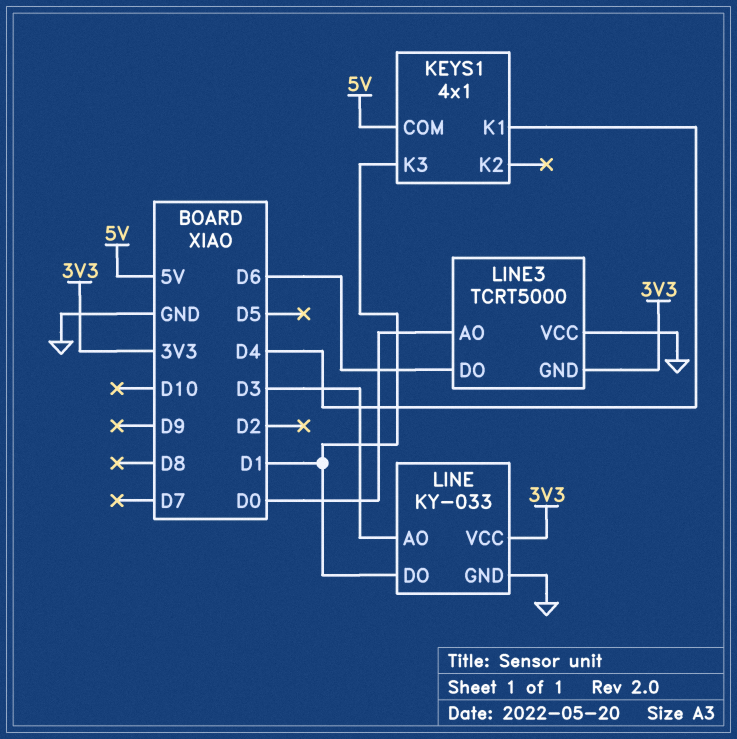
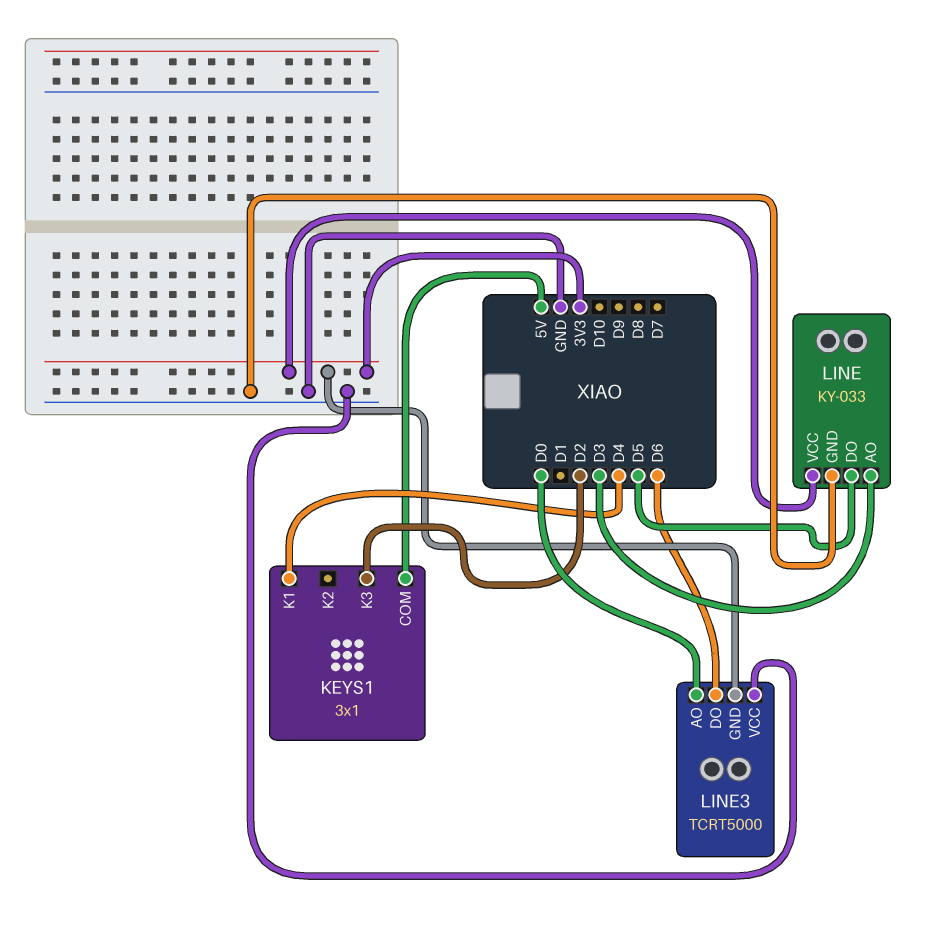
KEYS1: 4x1 -> 3x1
KEYS1 pin K3: D1 -> D2
LINE pin DO: D1 -> D5

